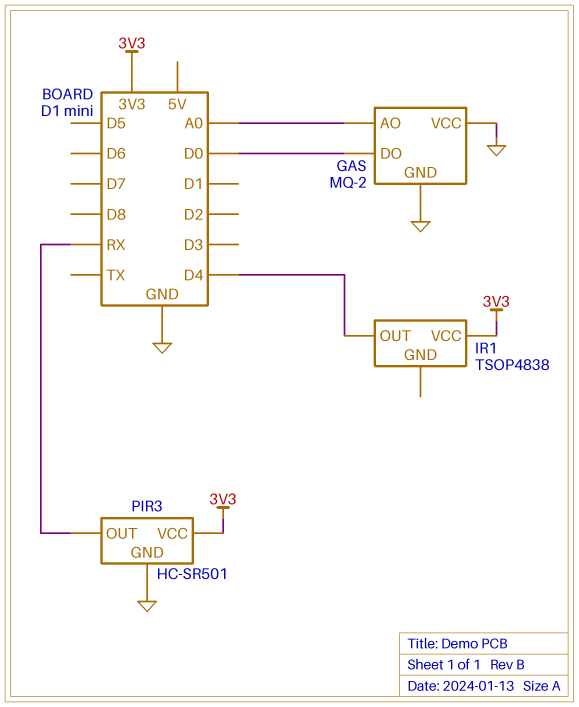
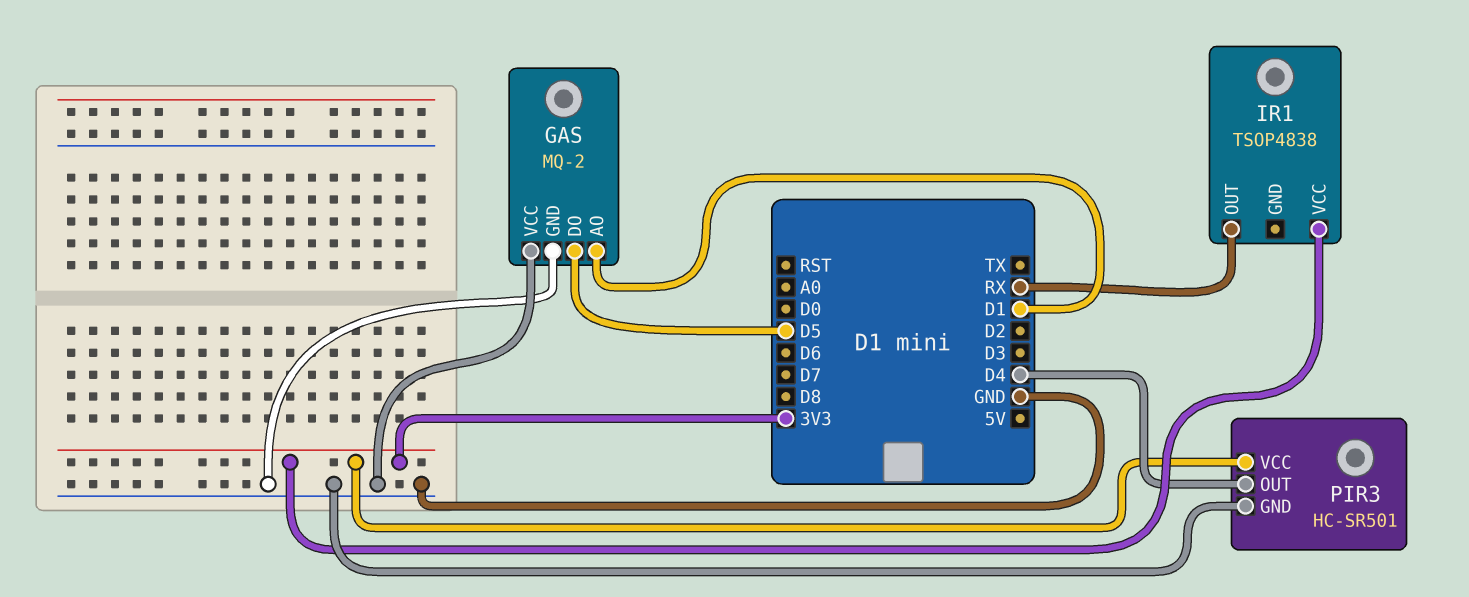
GAS pin AO: A0 -> D1
GAS pin DO: D0 -> D5
IR1 pin OUT: D4 -> RX
PIR3 pin OUT: RX -> D4

